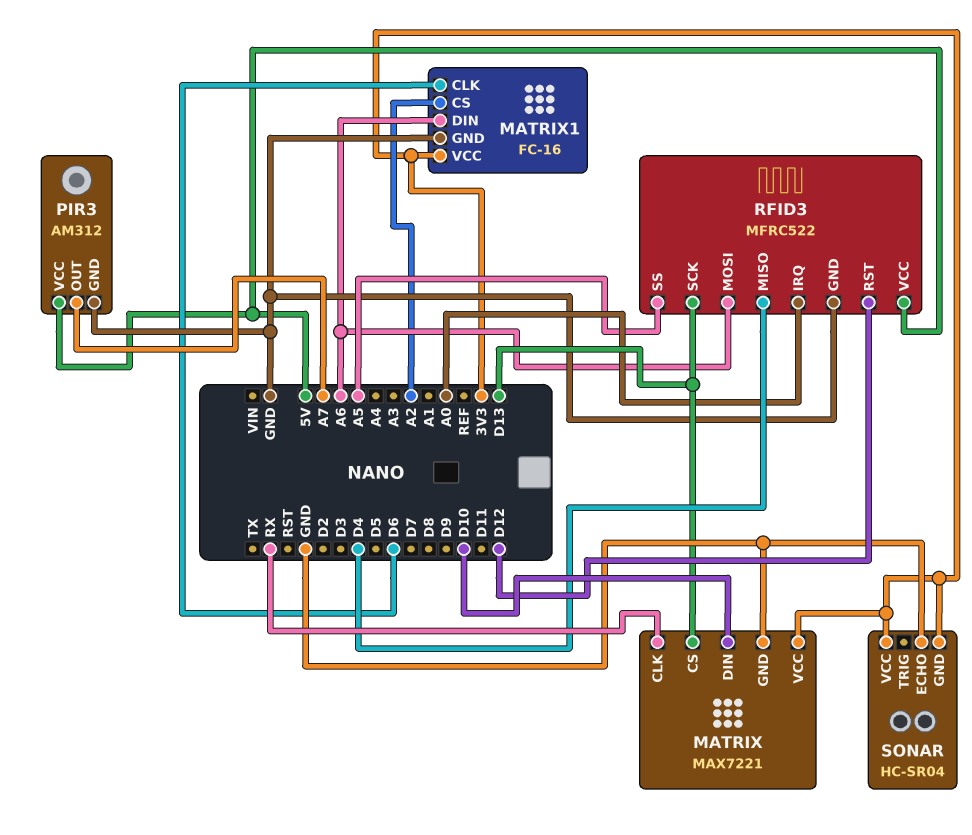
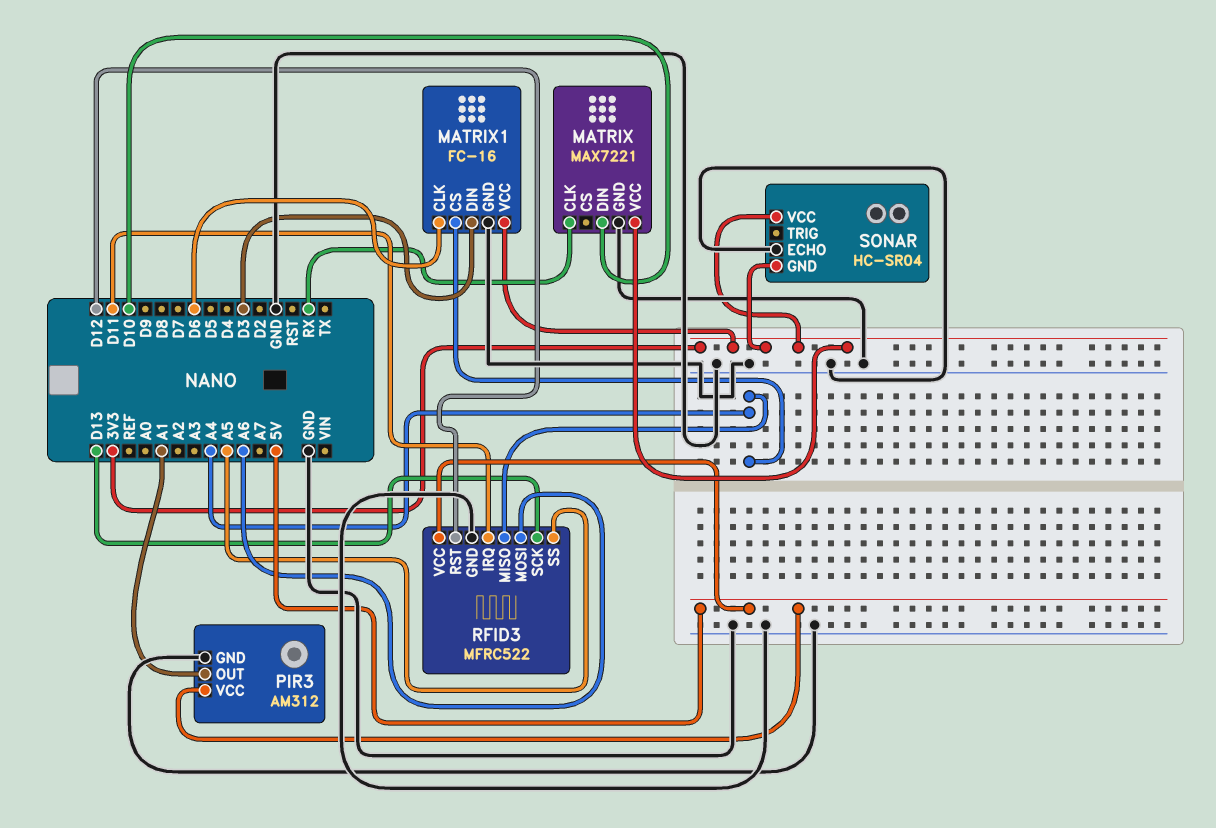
MATRIX pin CS: D13 -> none
MATRIX1 pin CS: A2 -> A4
MATRIX1 pin DIN: A6 -> D3
PIR3 pin OUT: A7 -> A1
RFID3 pin IRQ: A0 -> D11
RFID3 pin MISO: D4 -> A4

